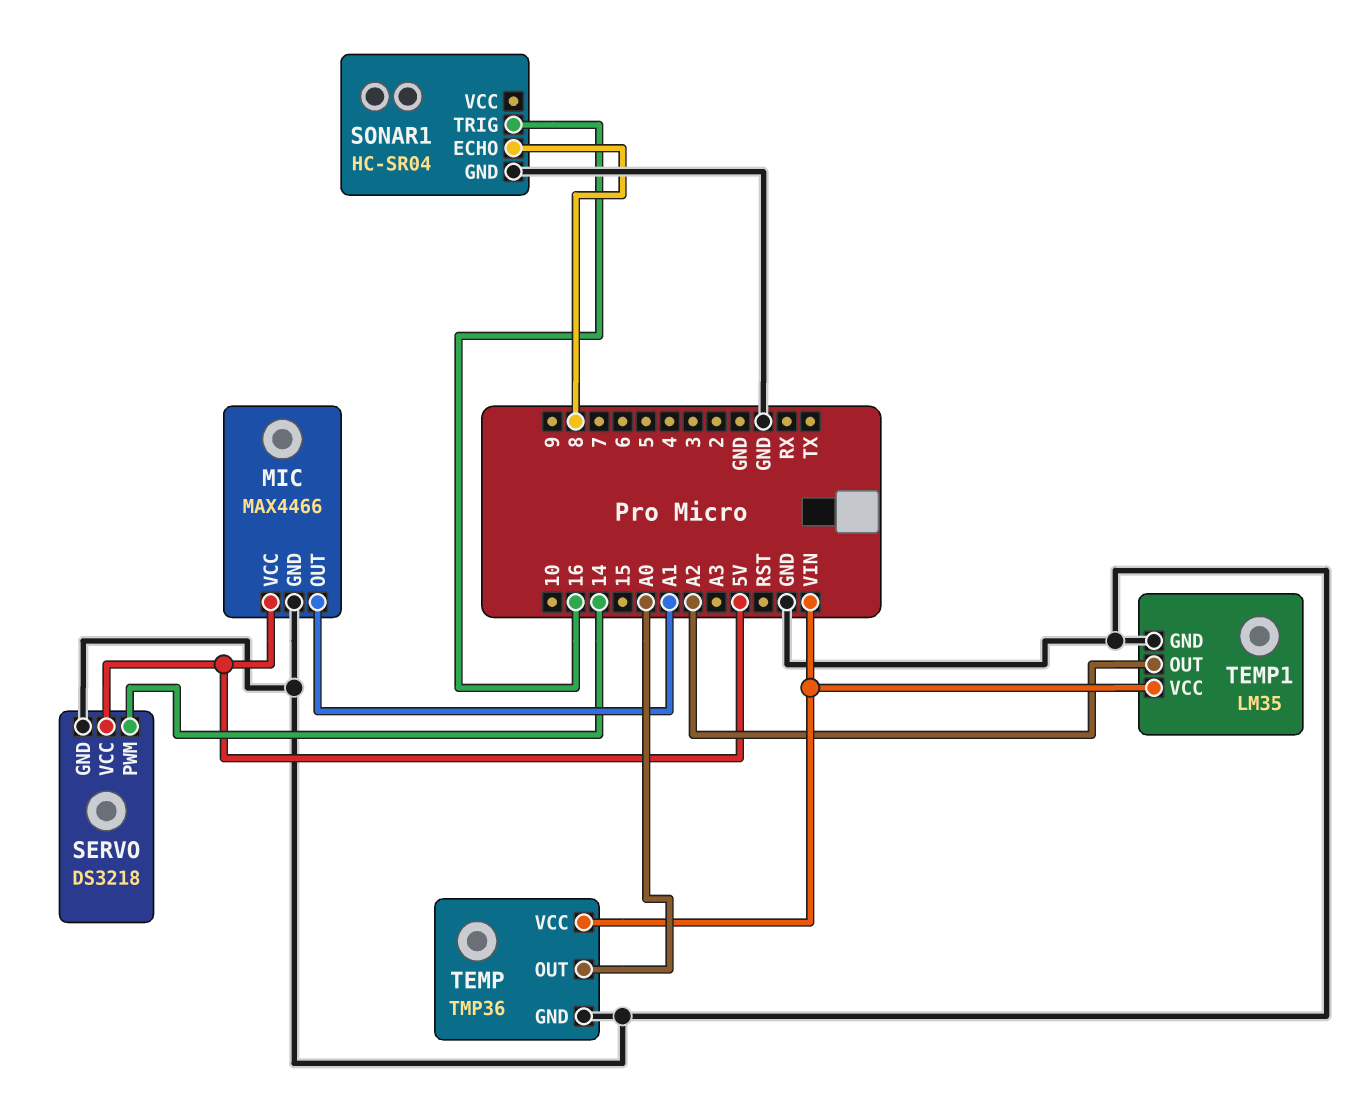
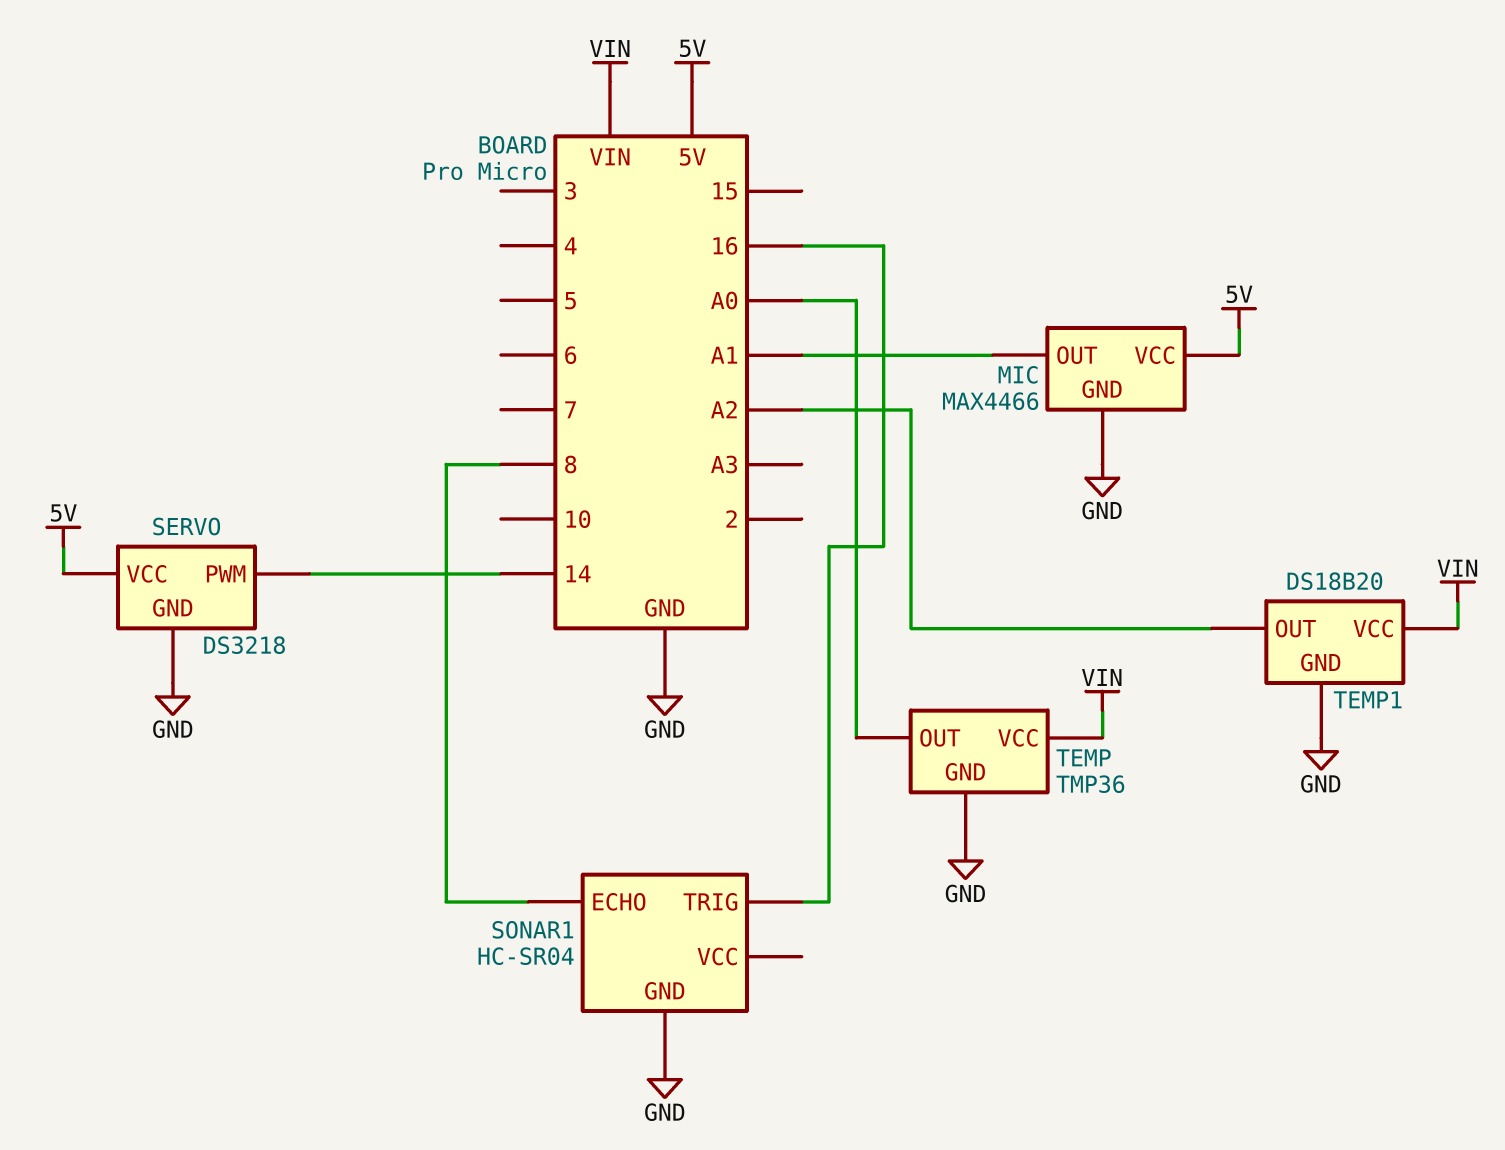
TEMP1: LM35 -> DS18B20

